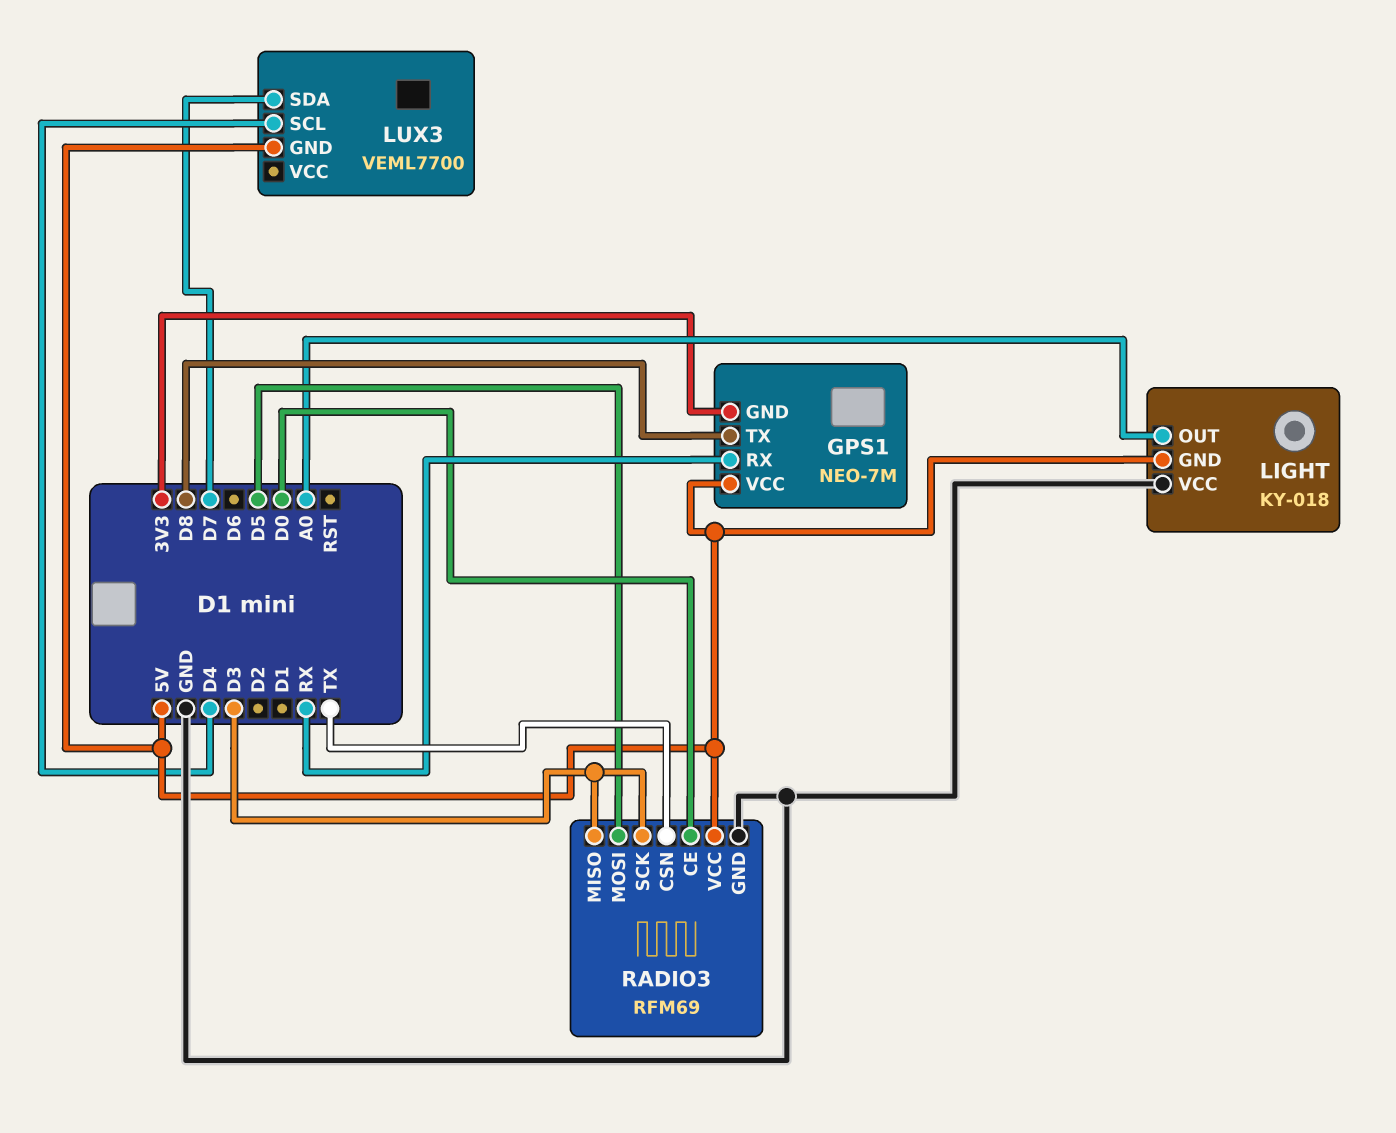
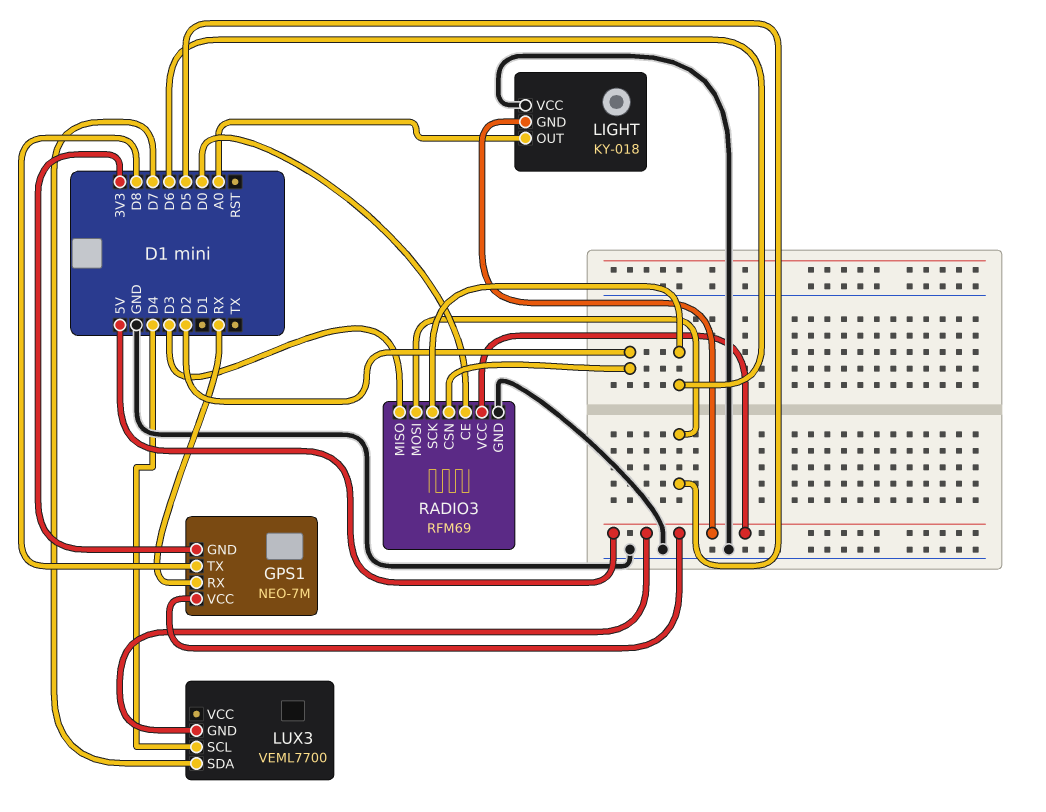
RADIO3 pin CSN: TX -> D2
RADIO3 pin SCK: D3 -> D6

